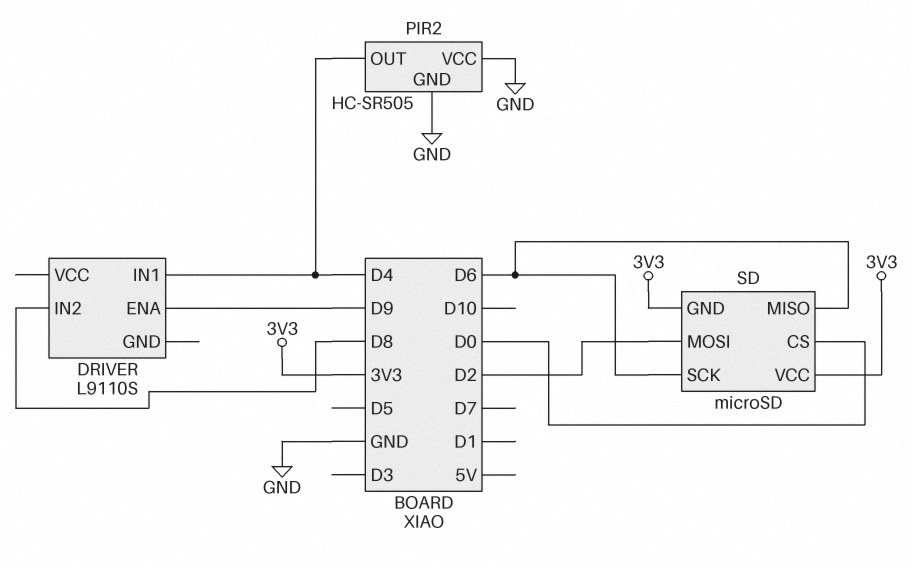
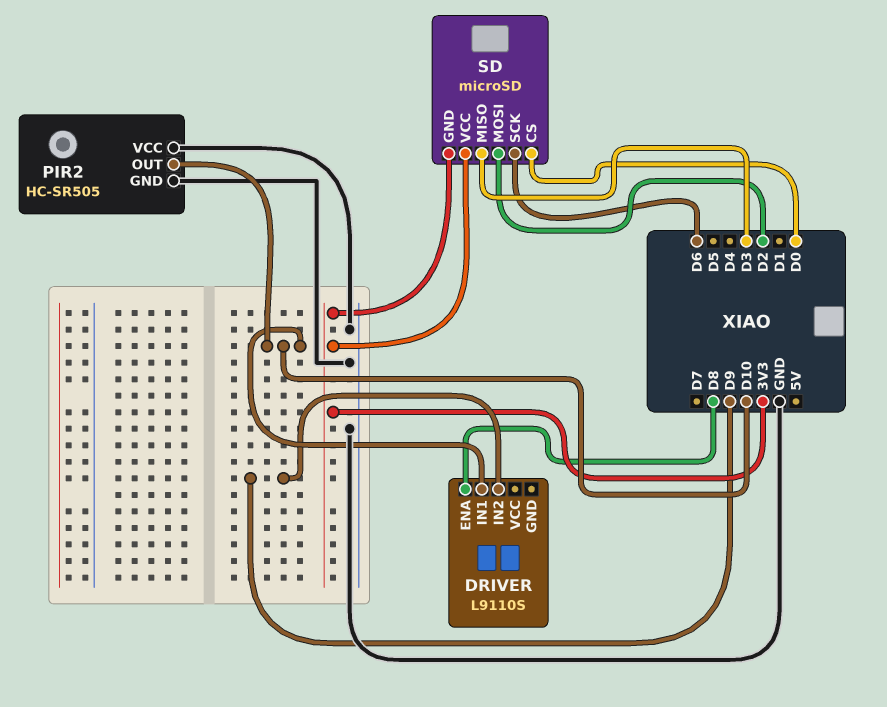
DRIVER pin ENA: D9 -> D8
DRIVER pin IN1: D4 -> D10
DRIVER pin IN2: D8 -> D9
PIR2 pin OUT: D4 -> D10
SD pin MISO: D6 -> D3

